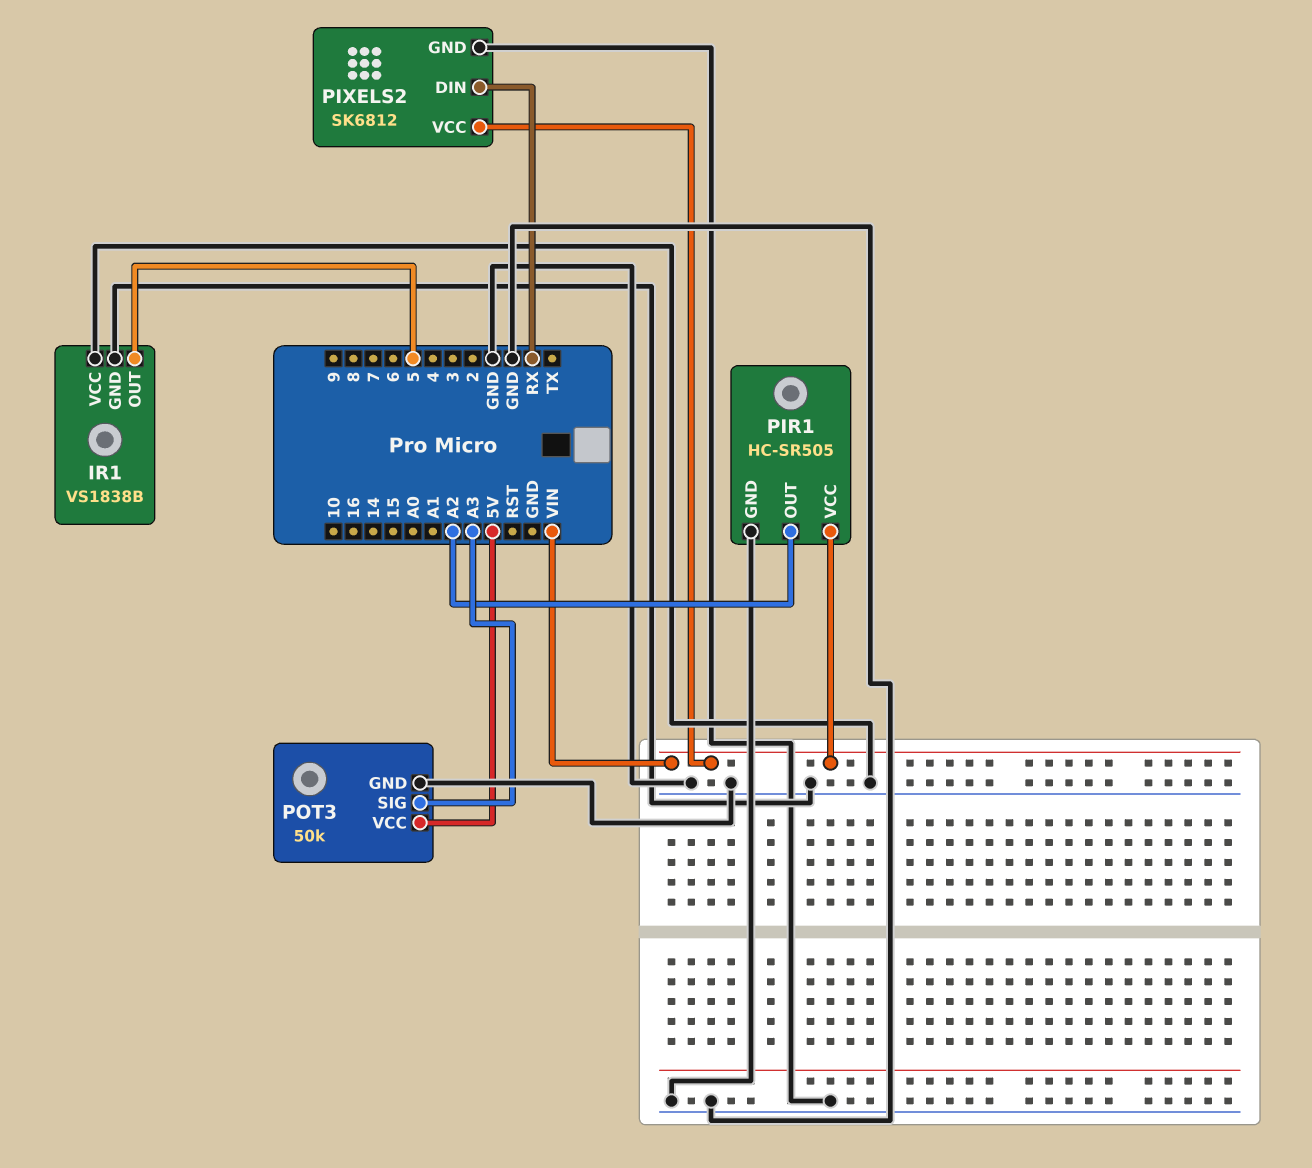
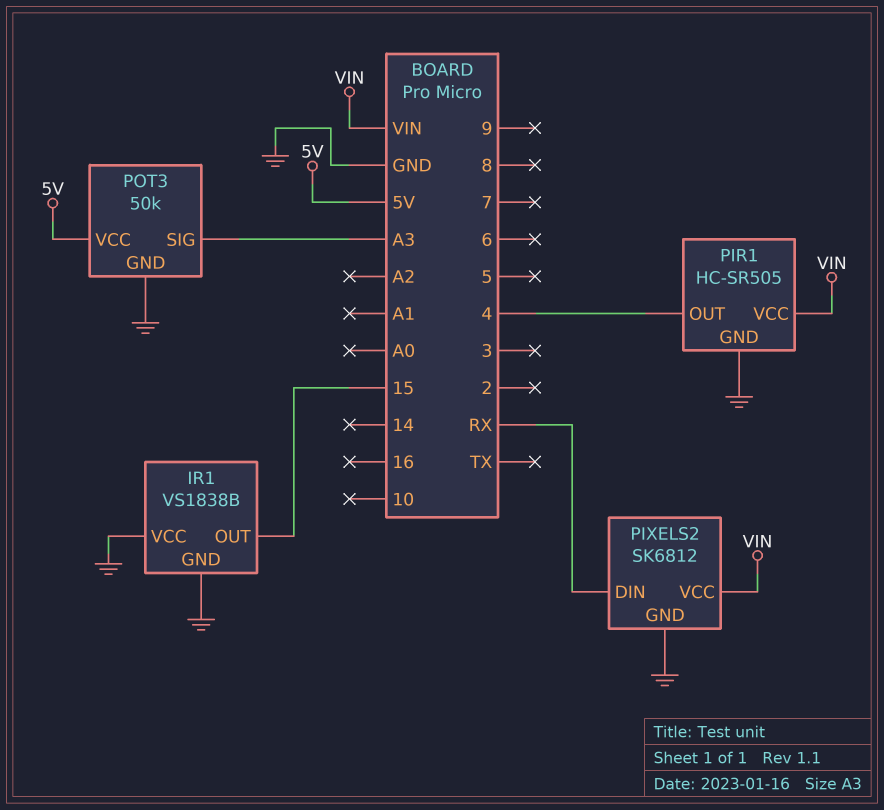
IR1 pin OUT: 5 -> 15
PIR1 pin OUT: A2 -> 4

